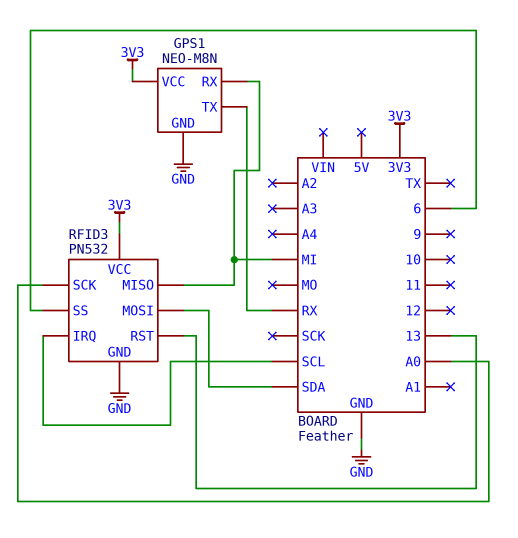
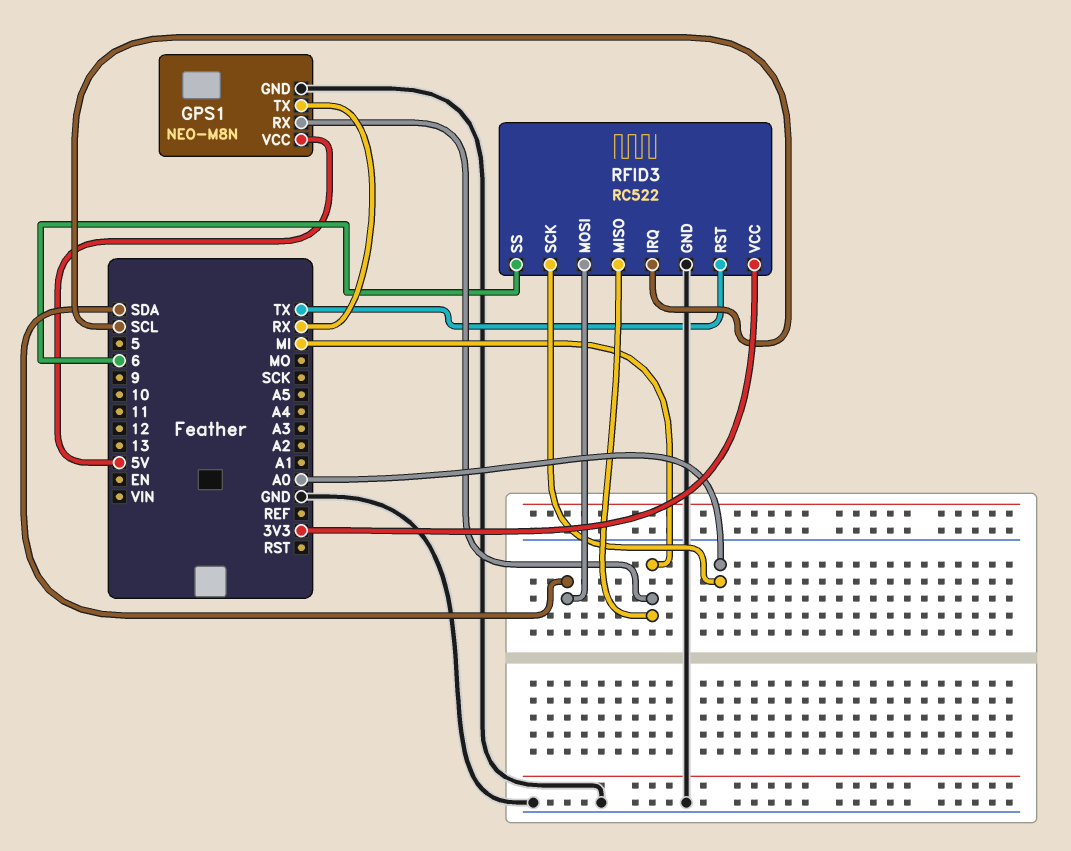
GPS1 pin VCC: 3V3 -> 5V
RFID3: PN532 -> RC522
RFID3 pin RST: 13 -> TX

